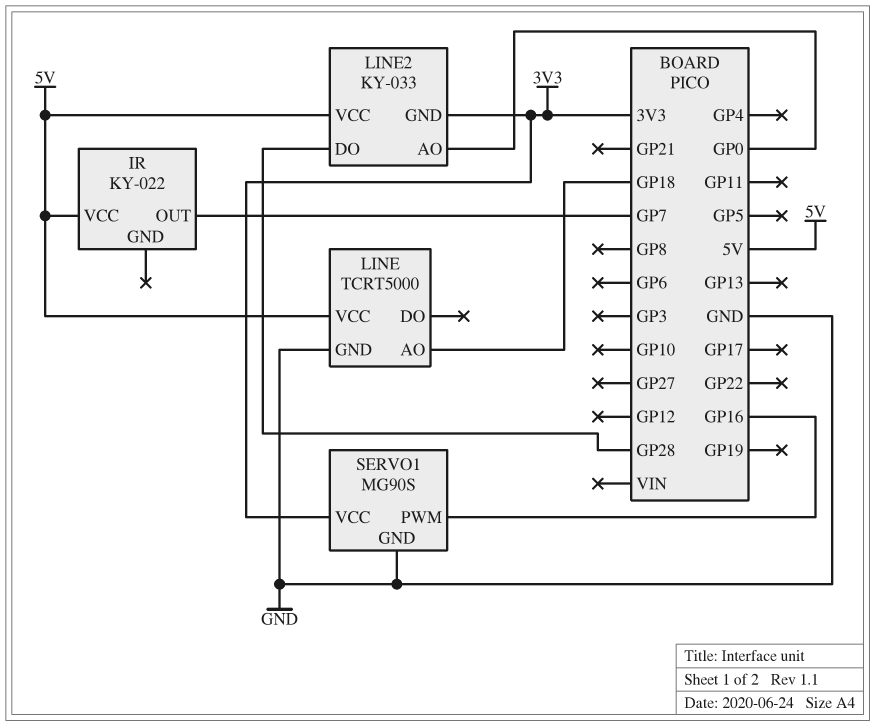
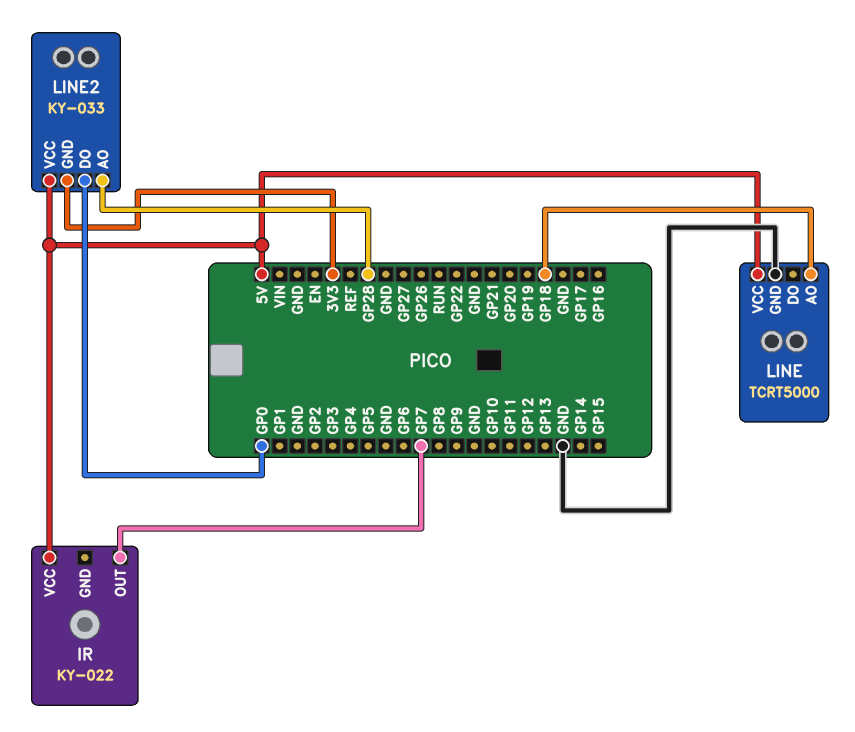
LINE2 pin AO: GP0 -> GP28
LINE2 pin DO: GP28 -> GP0
SERVO1: MG90S -> none
SERVO1 pin GND: GND -> none
SERVO1 pin PWM: GP16 -> none
SERVO1 pin VCC: 3V3 -> none

